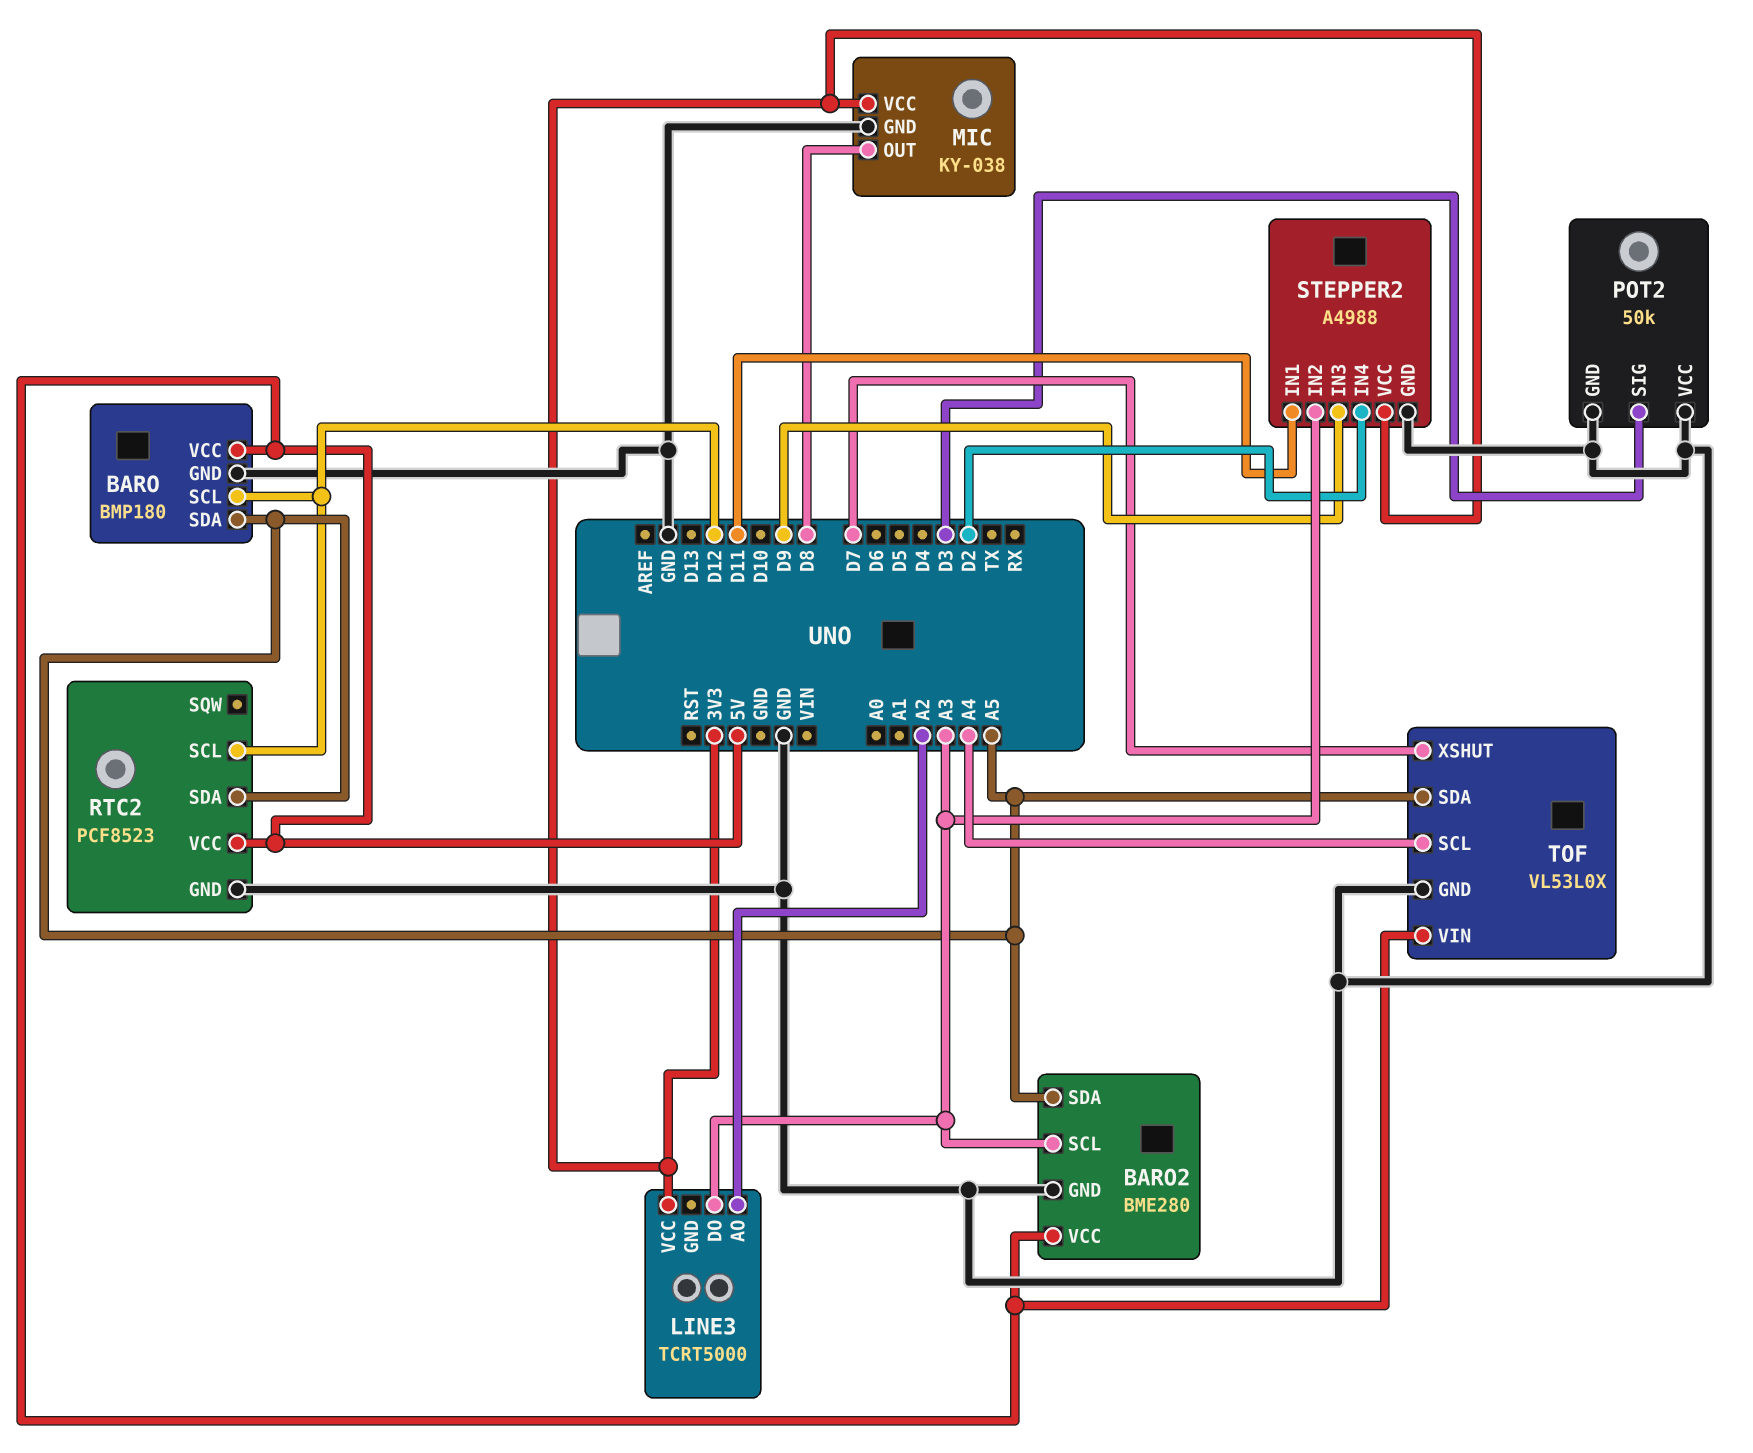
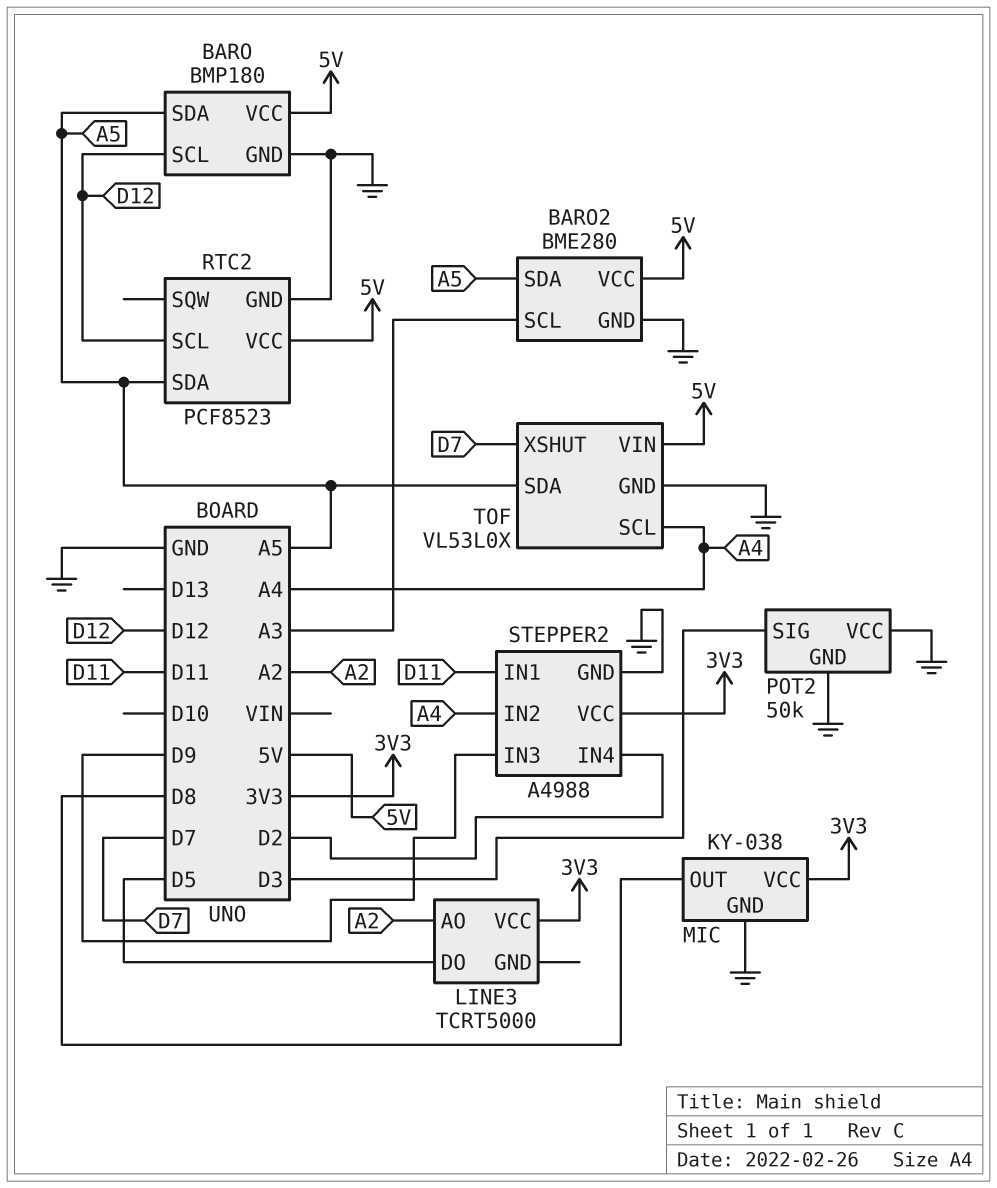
LINE3 pin DO: A3 -> D5
STEPPER2 pin IN2: A3 -> A4

